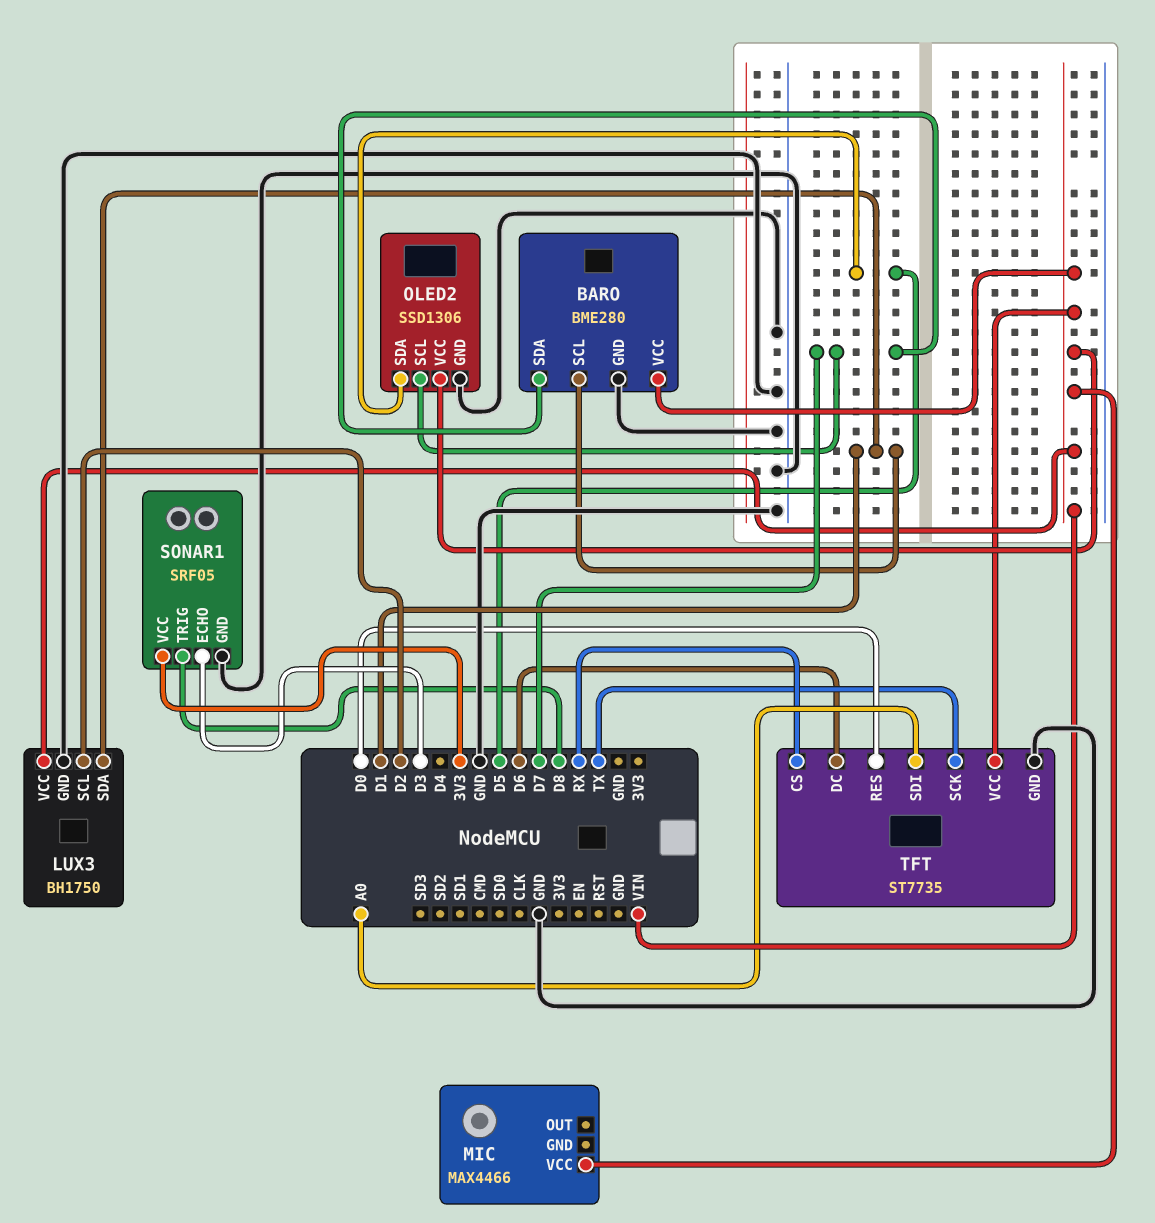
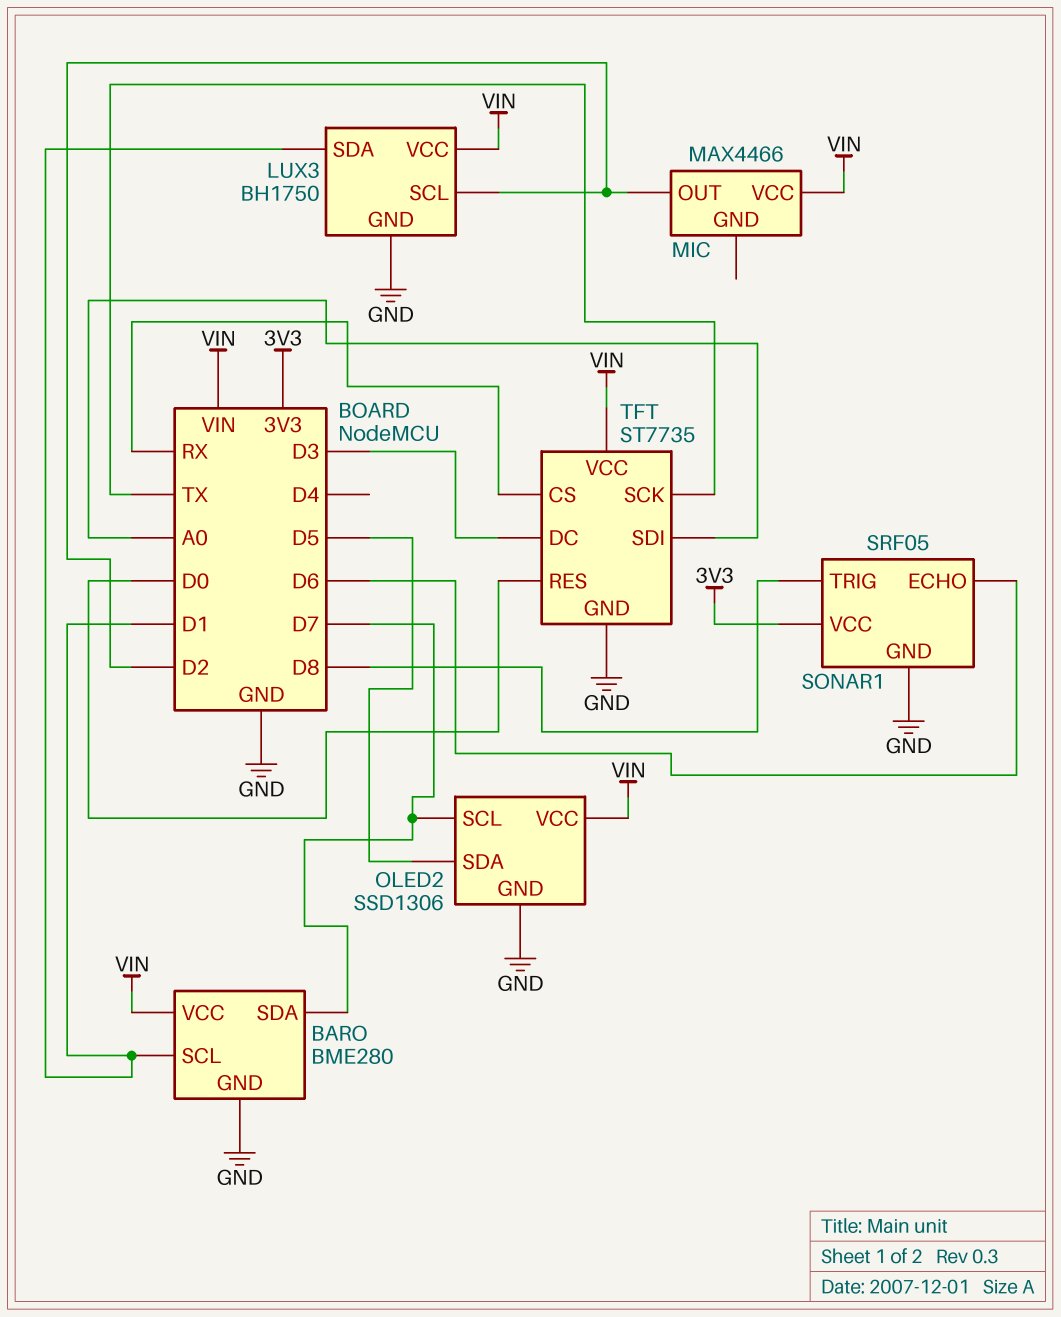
MIC pin OUT: none -> D2
SONAR1 pin ECHO: D3 -> D6
TFT pin DC: D6 -> D3

